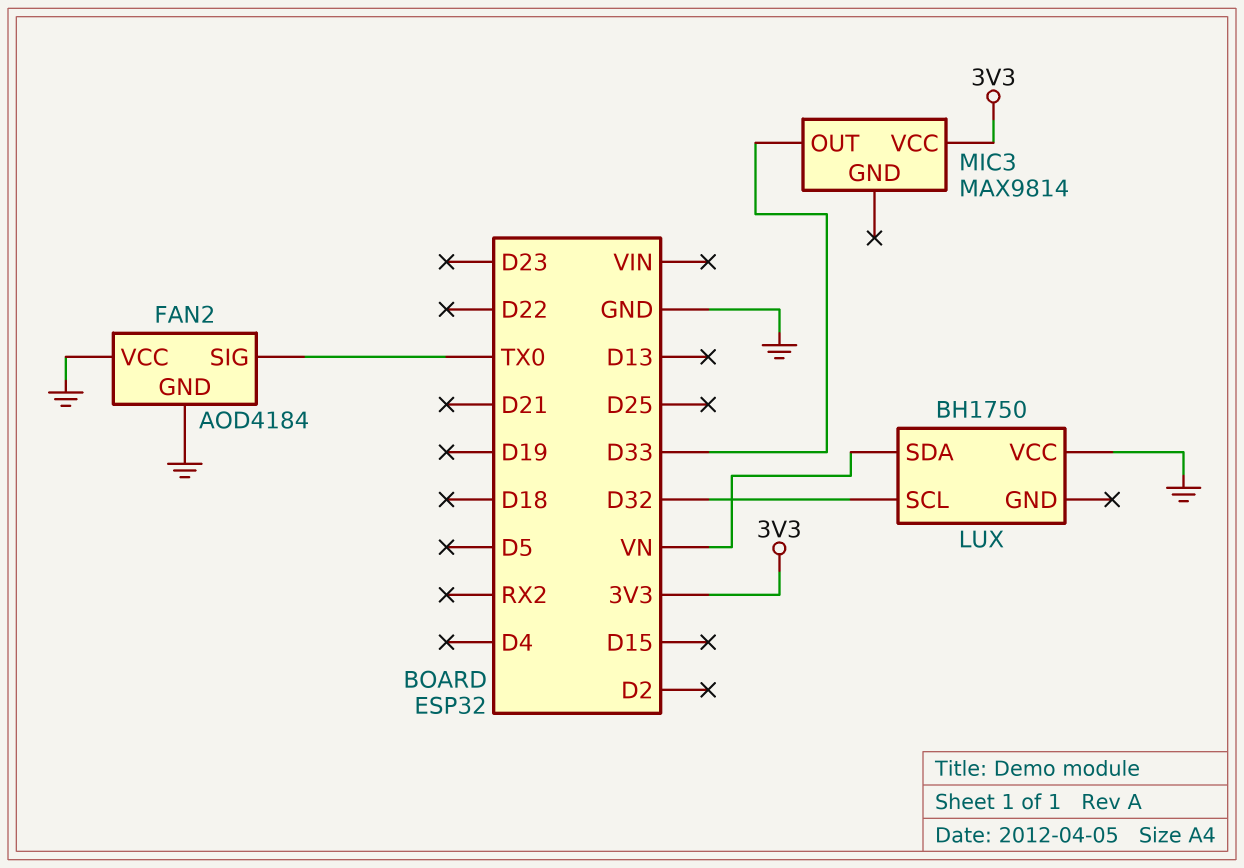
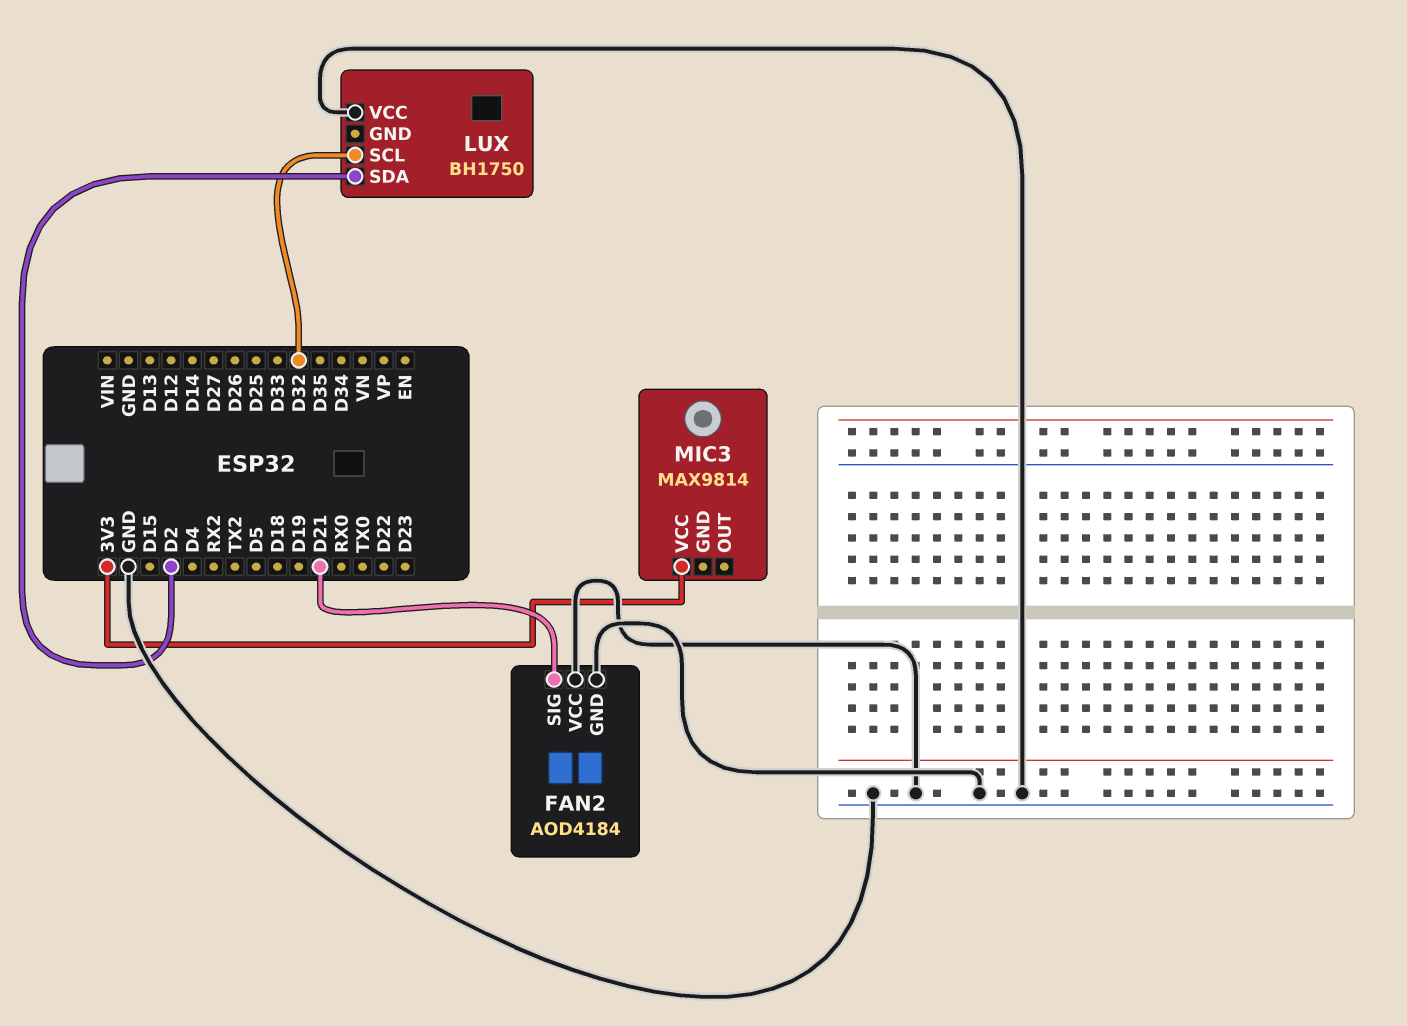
FAN2 pin SIG: TX0 -> D21
LUX pin SDA: VN -> D2
MIC3 pin OUT: D33 -> none

